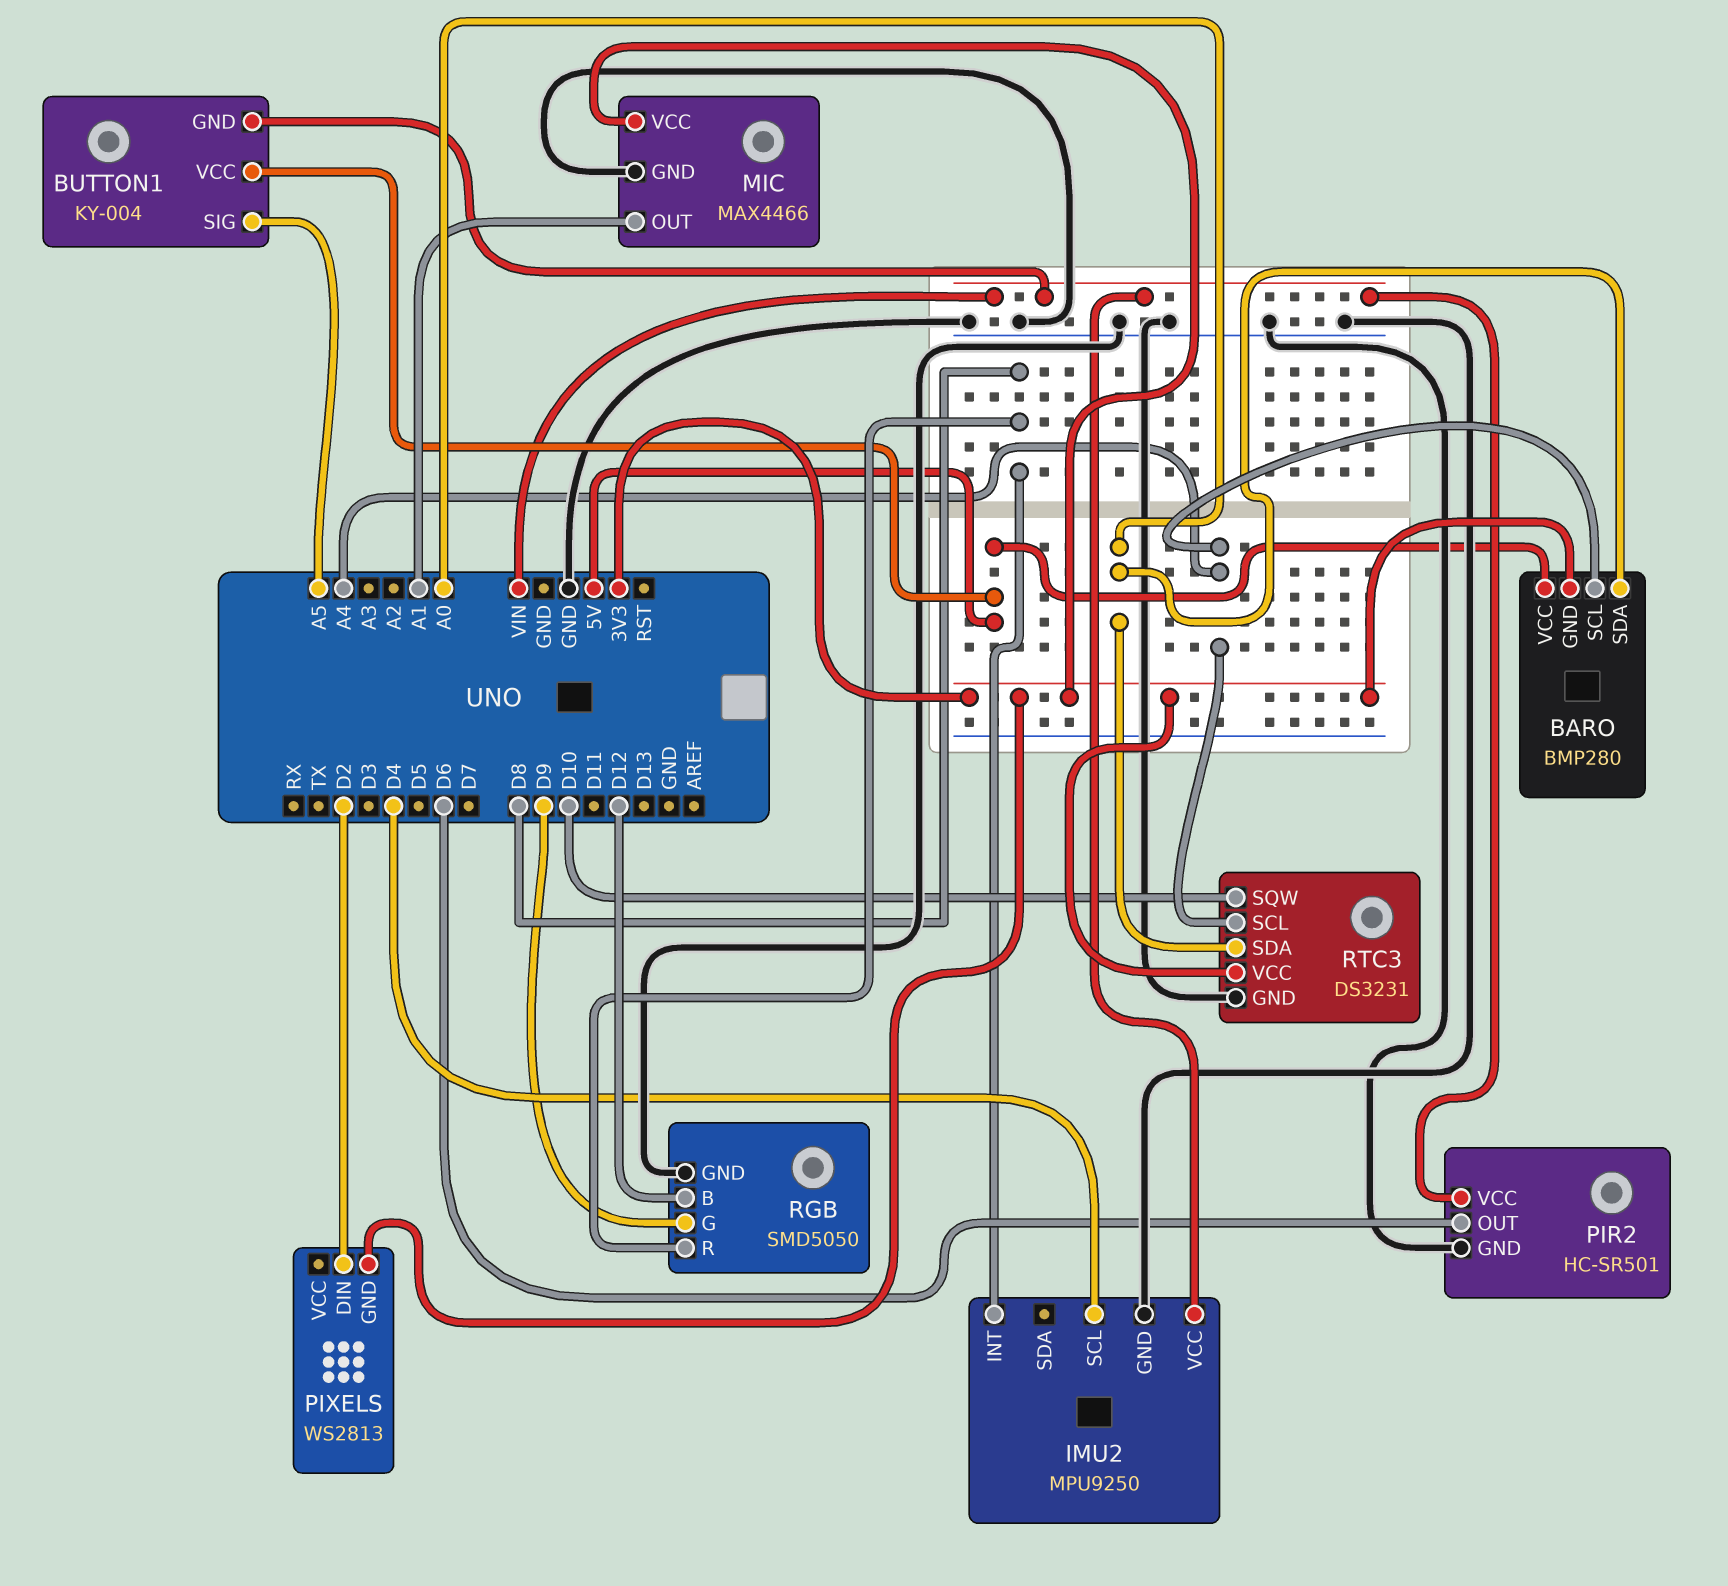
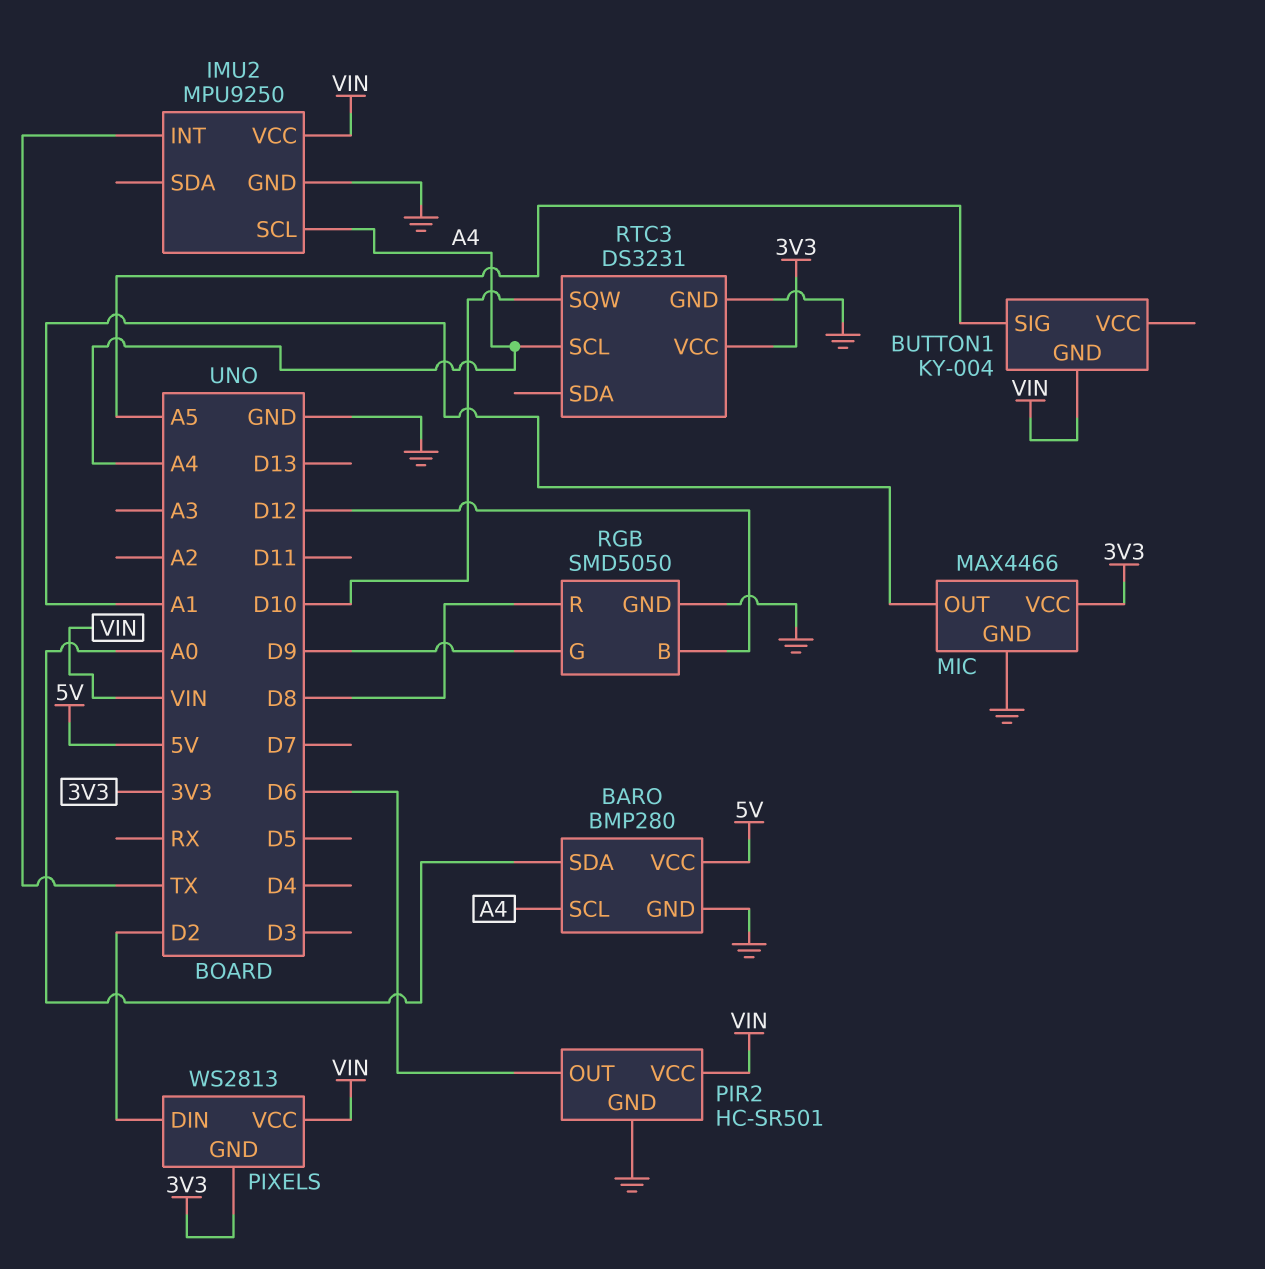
BARO pin GND: 3V3 -> GND
BUTTON1 pin VCC: 5V -> none
IMU2 pin INT: D8 -> TX
IMU2 pin SCL: D4 -> A4
PIXELS pin VCC: none -> VIN
RTC3 pin SDA: A0 -> none

